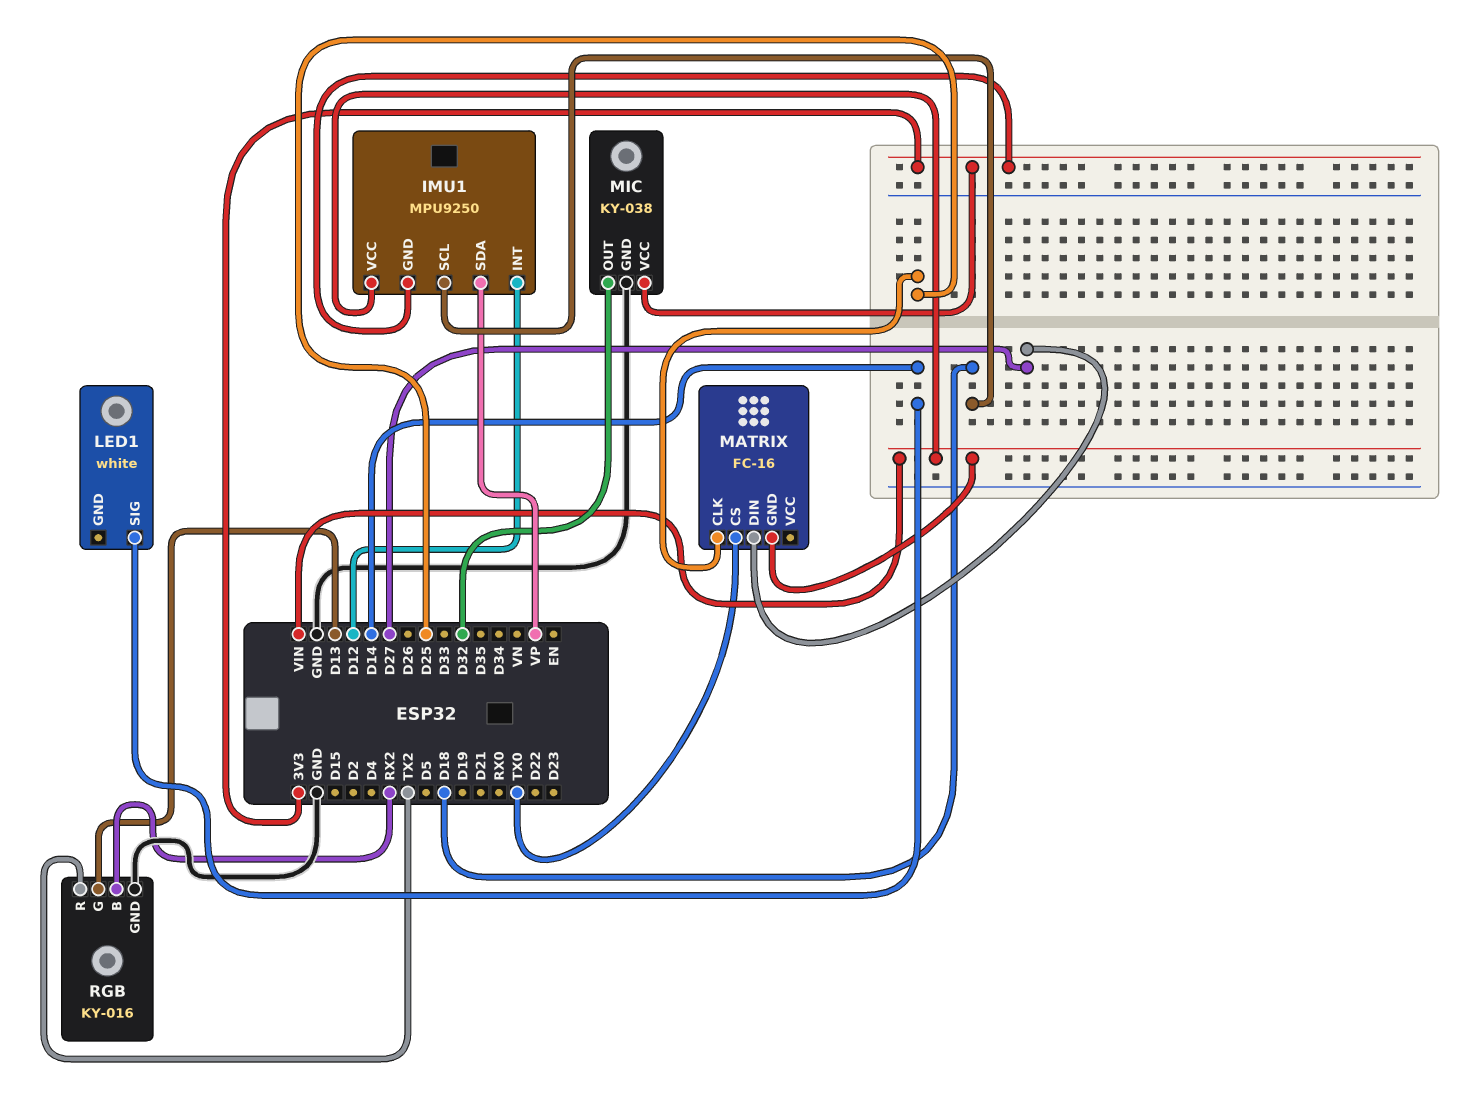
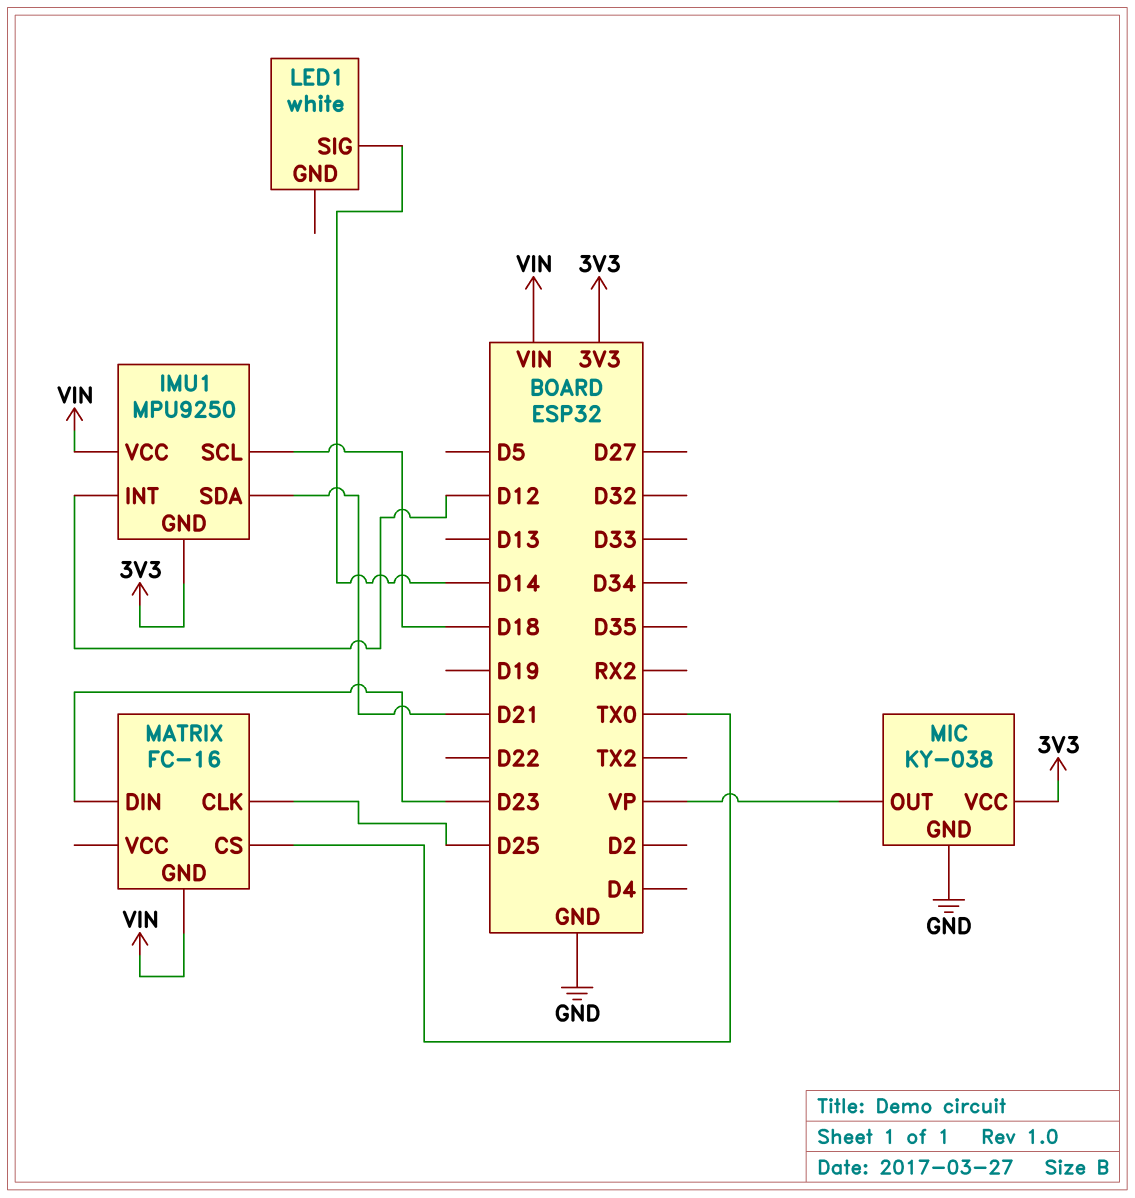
IMU1 pin SDA: VP -> D21
MATRIX pin DIN: D27 -> D23
MIC pin OUT: D32 -> VP
RGB: KY-016 -> none
RGB pin B: RX2 -> none
RGB pin G: D13 -> none
RGB pin GND: GND -> none
RGB pin R: TX2 -> none

